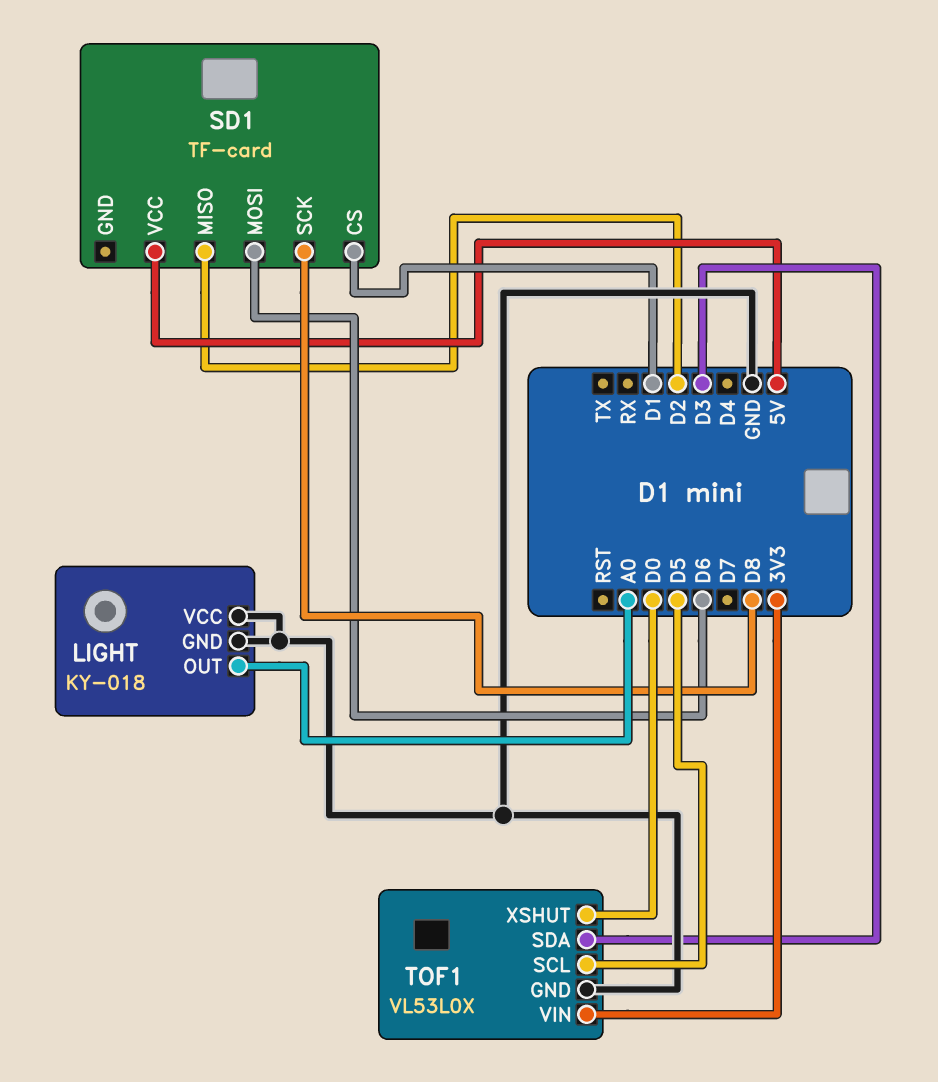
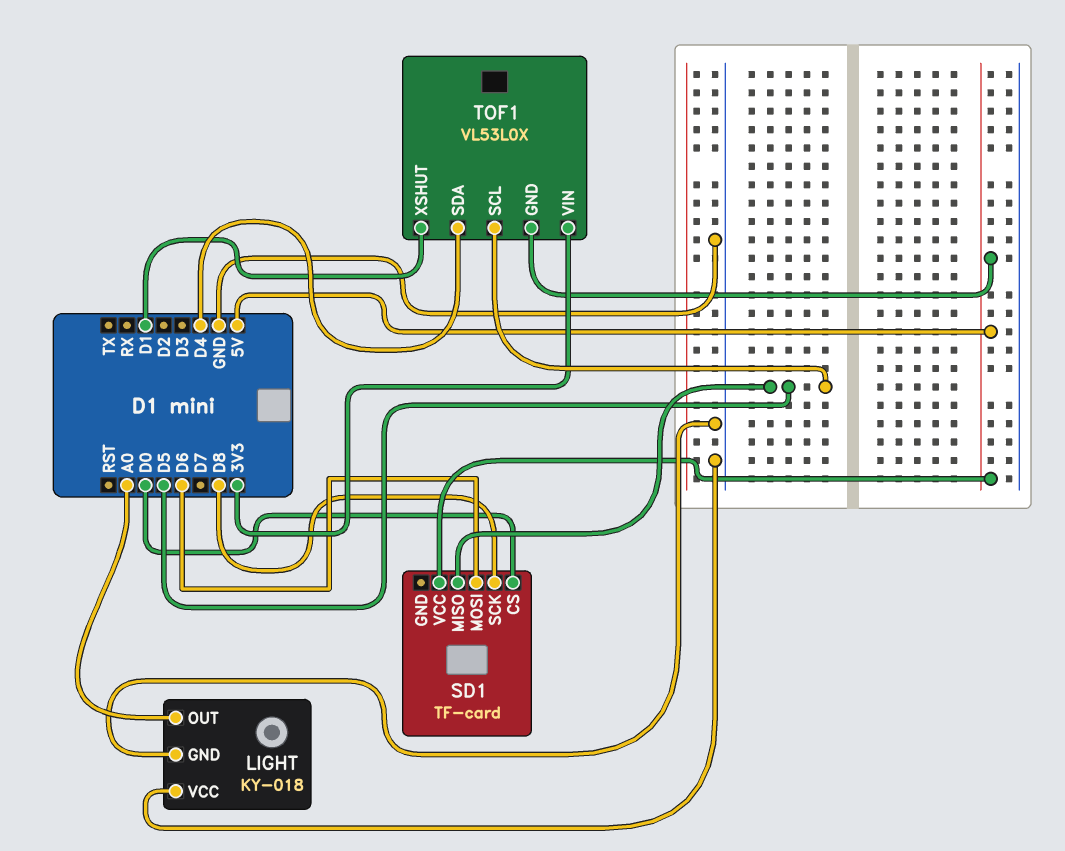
SD1 pin CS: D1 -> D0
SD1 pin MISO: D2 -> D5
TOF1 pin GND: GND -> 5V
TOF1 pin SDA: D3 -> D4
TOF1 pin XSHUT: D0 -> D1

